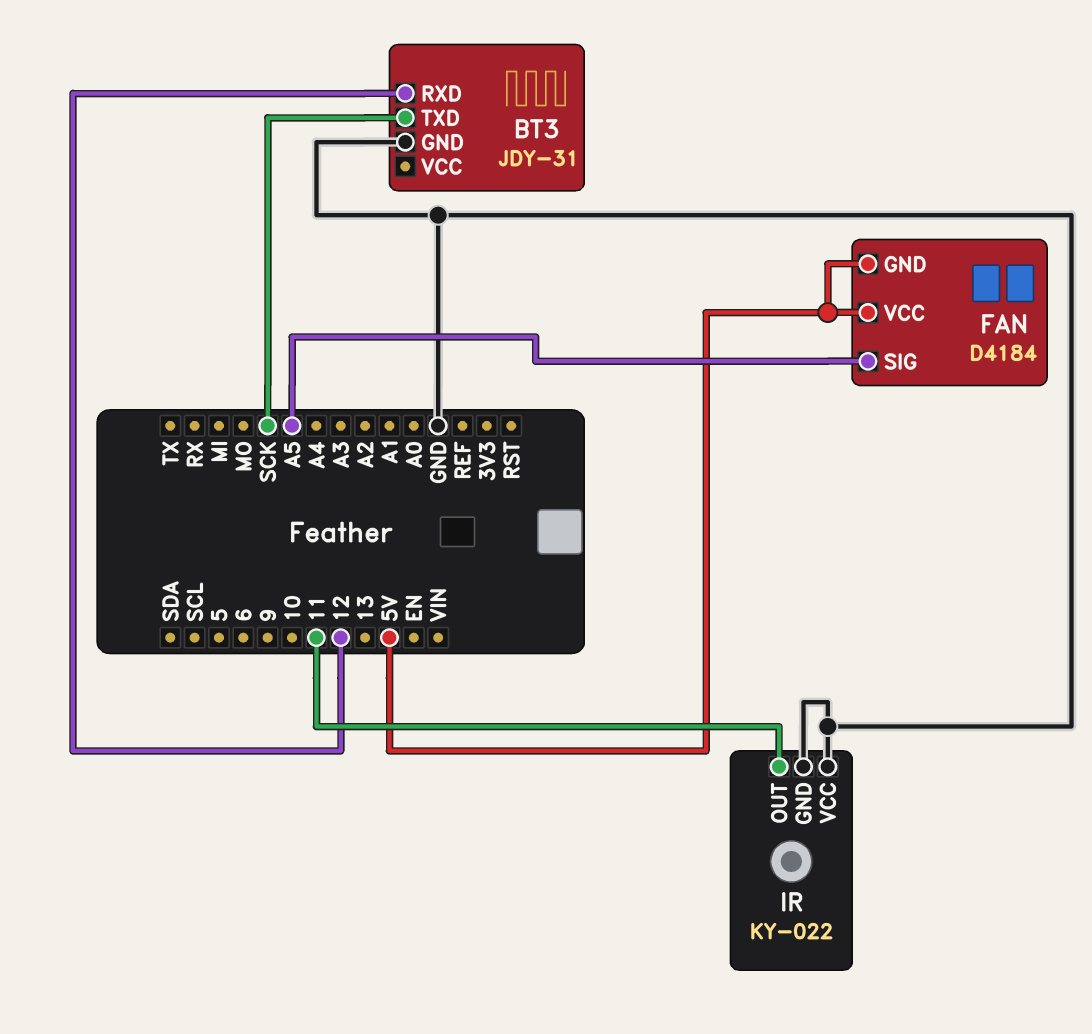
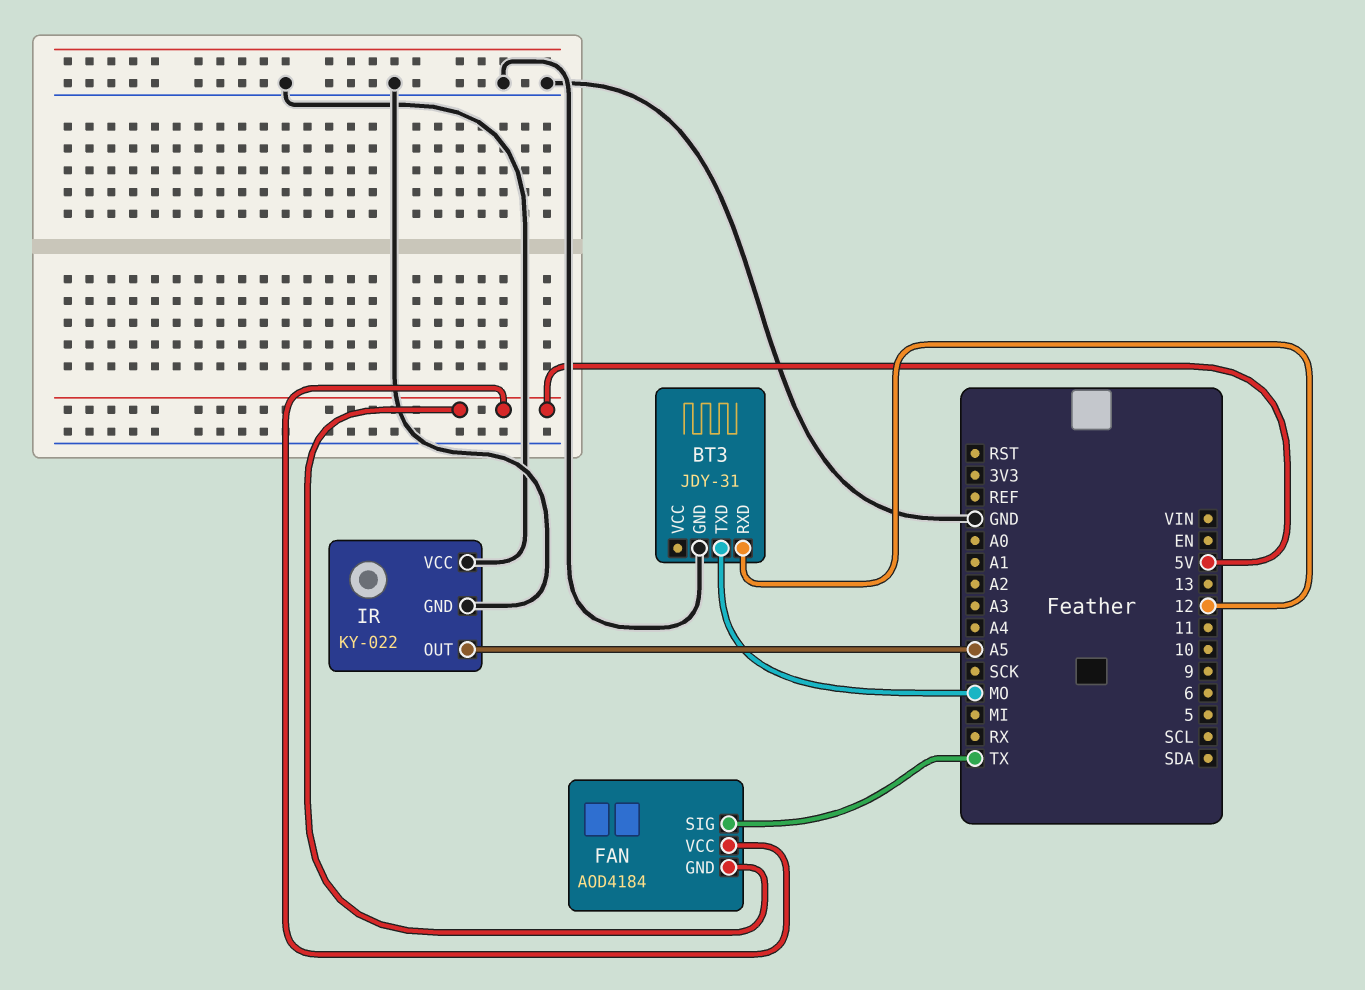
BT3 pin TXD: SCK -> MO
FAN: D4184 -> AOD4184
FAN pin SIG: A5 -> TX
IR pin OUT: 11 -> A5

